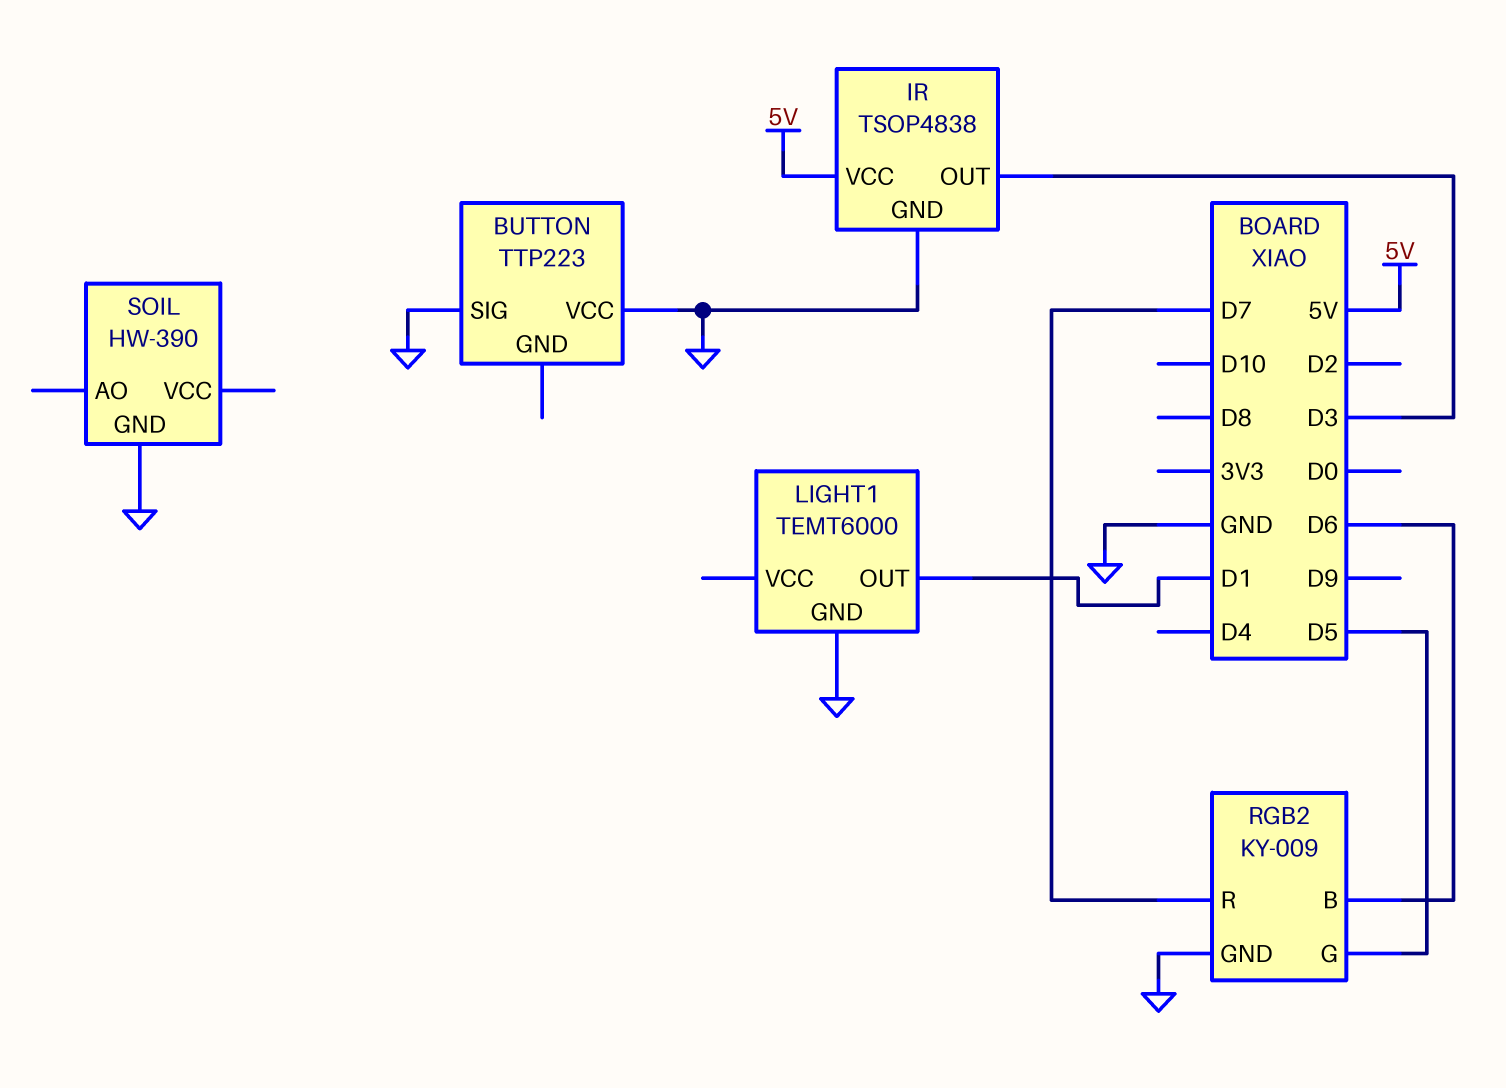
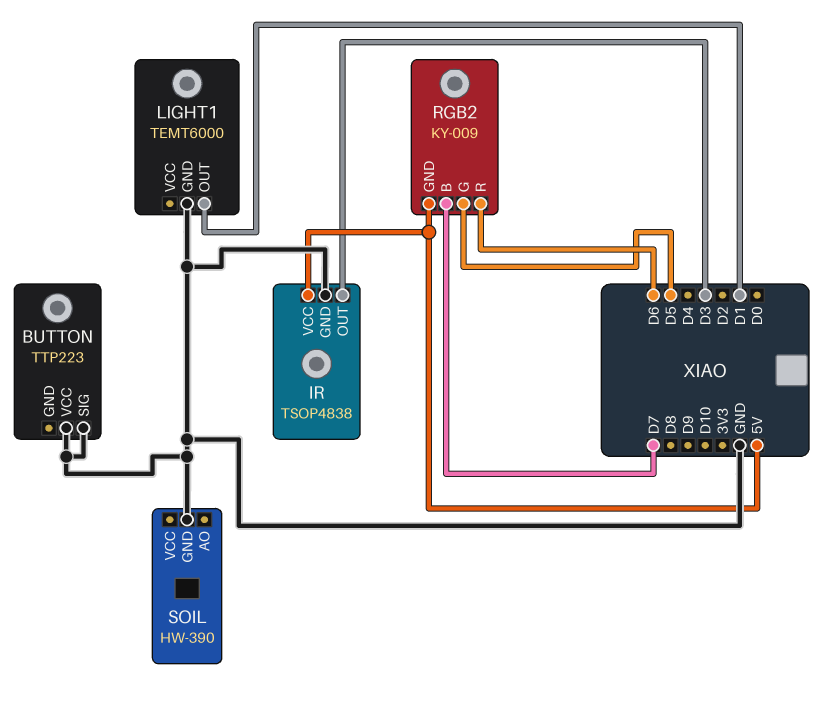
RGB2 pin B: D6 -> D7
RGB2 pin GND: GND -> 5V
RGB2 pin R: D7 -> D6

